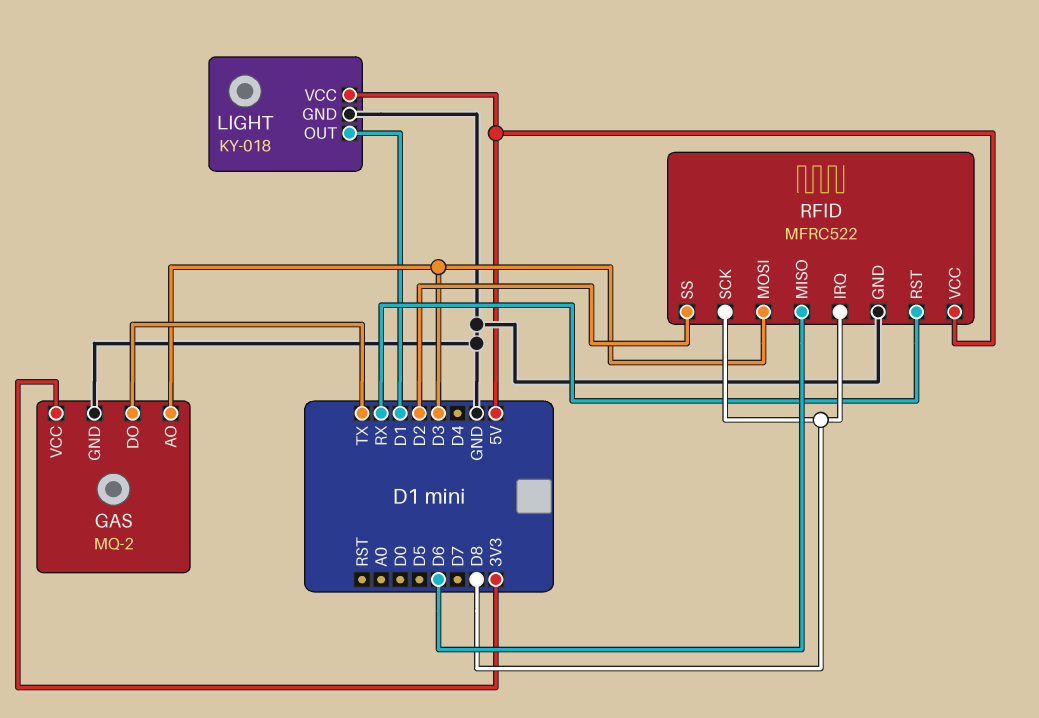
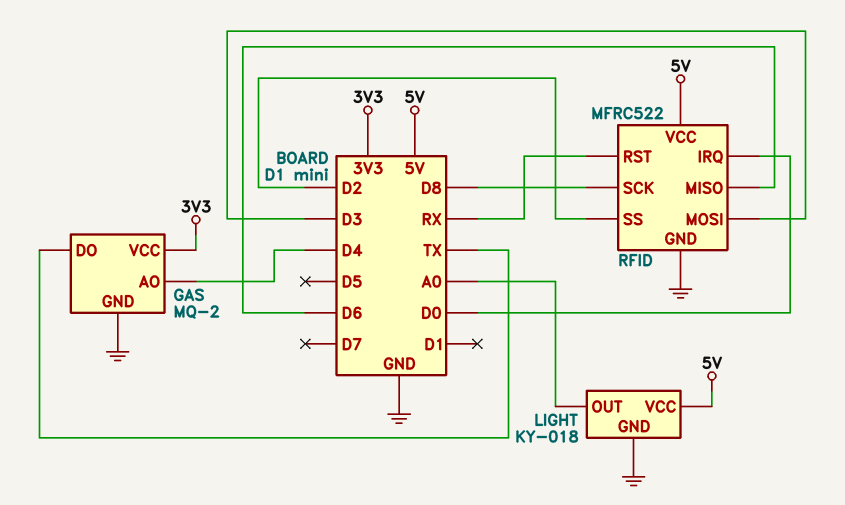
GAS pin AO: D3 -> D4
LIGHT pin OUT: D1 -> A0
RFID pin IRQ: D8 -> D0

